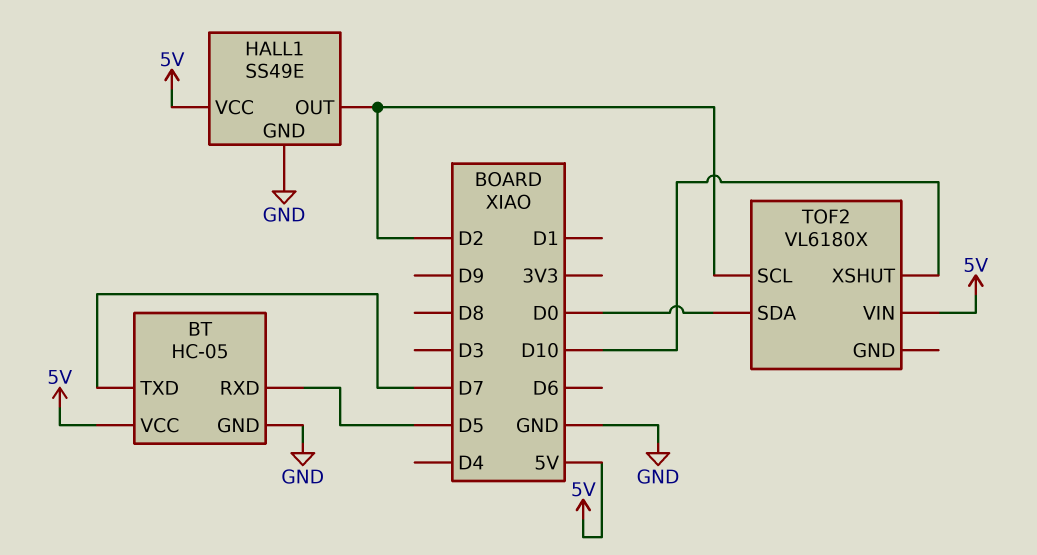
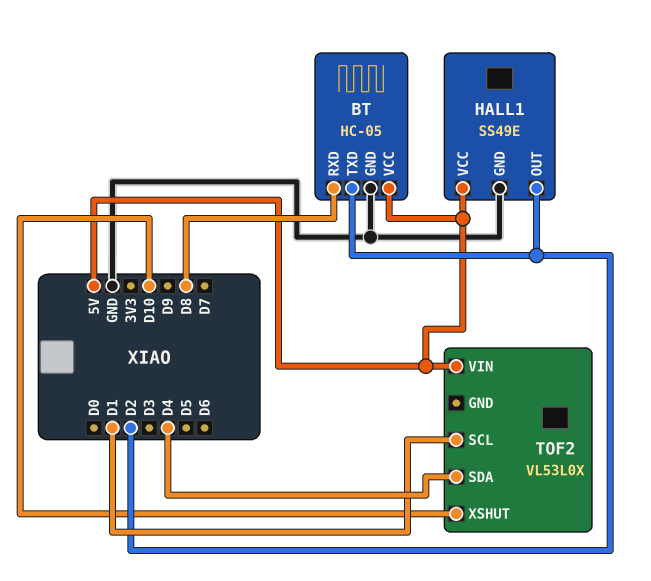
BT pin RXD: D5 -> D8
BT pin TXD: D7 -> D2
TOF2: VL6180X -> VL53L0X
TOF2 pin SCL: D2 -> D1
TOF2 pin SDA: D0 -> D4

